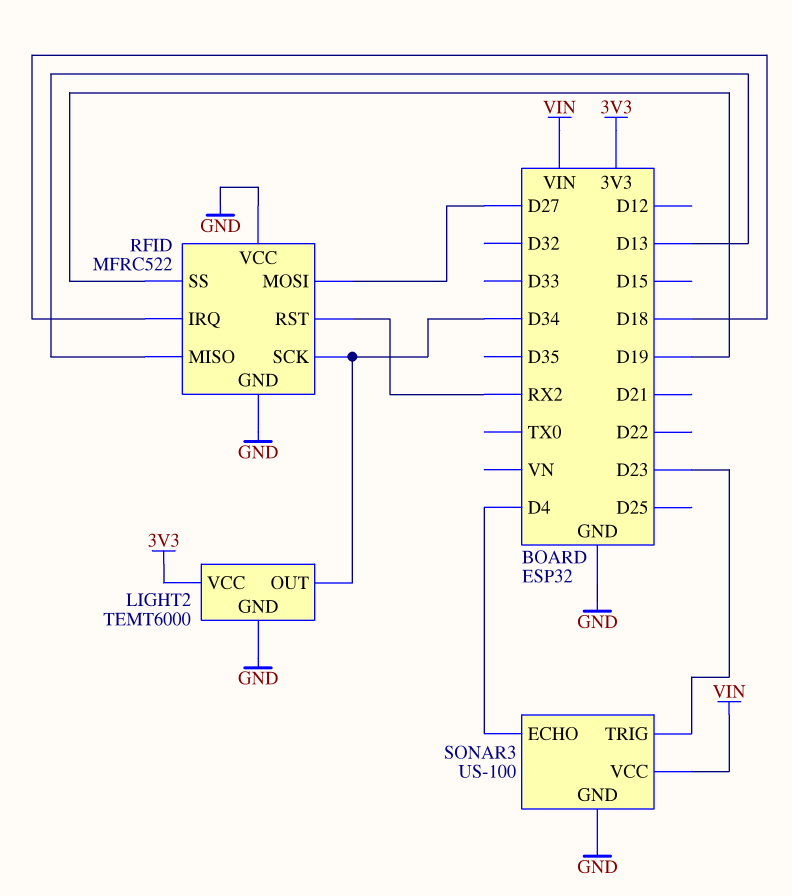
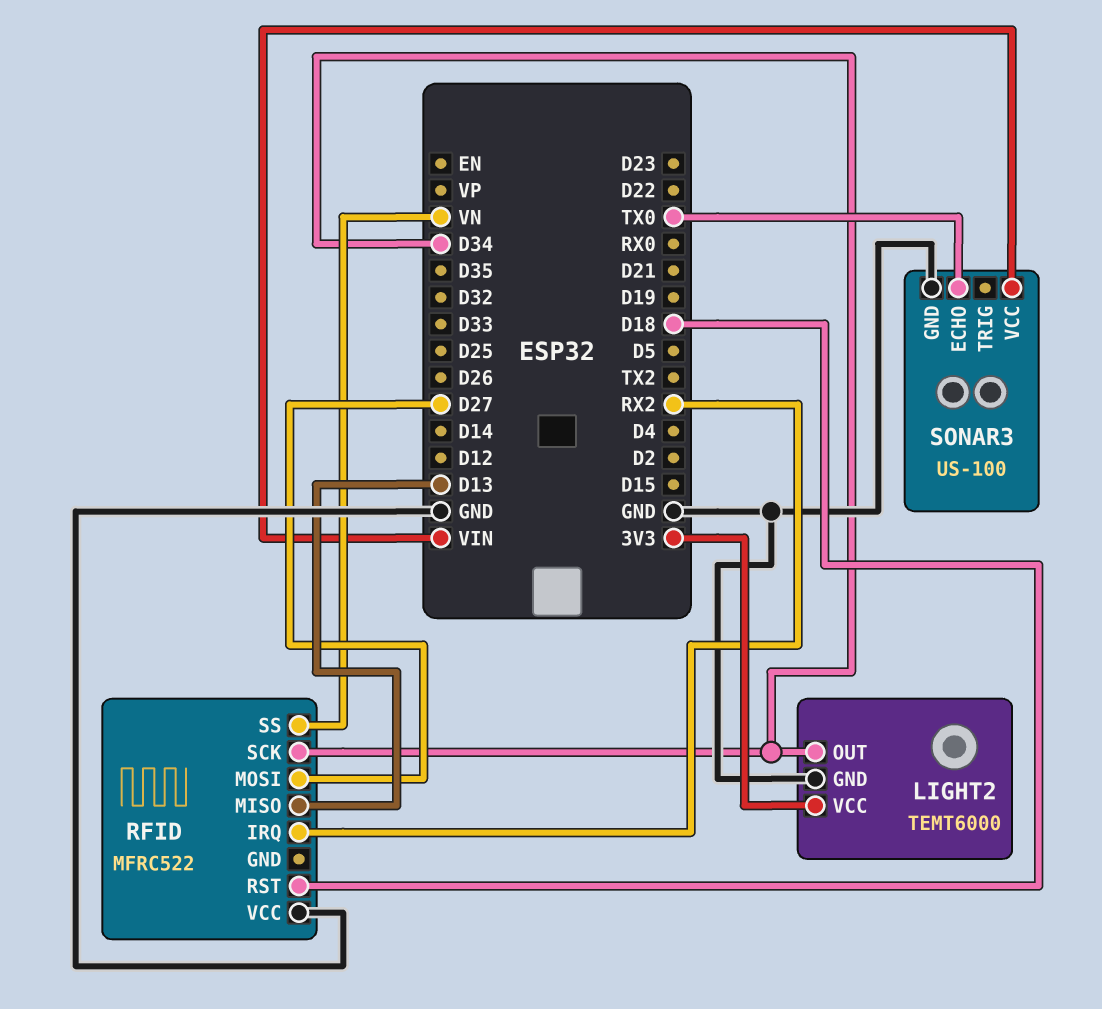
RFID pin GND: GND -> none
RFID pin IRQ: D18 -> RX2
RFID pin RST: RX2 -> D18
RFID pin SS: D19 -> VN
SONAR3 pin ECHO: D4 -> TX0
SONAR3 pin TRIG: D23 -> none

